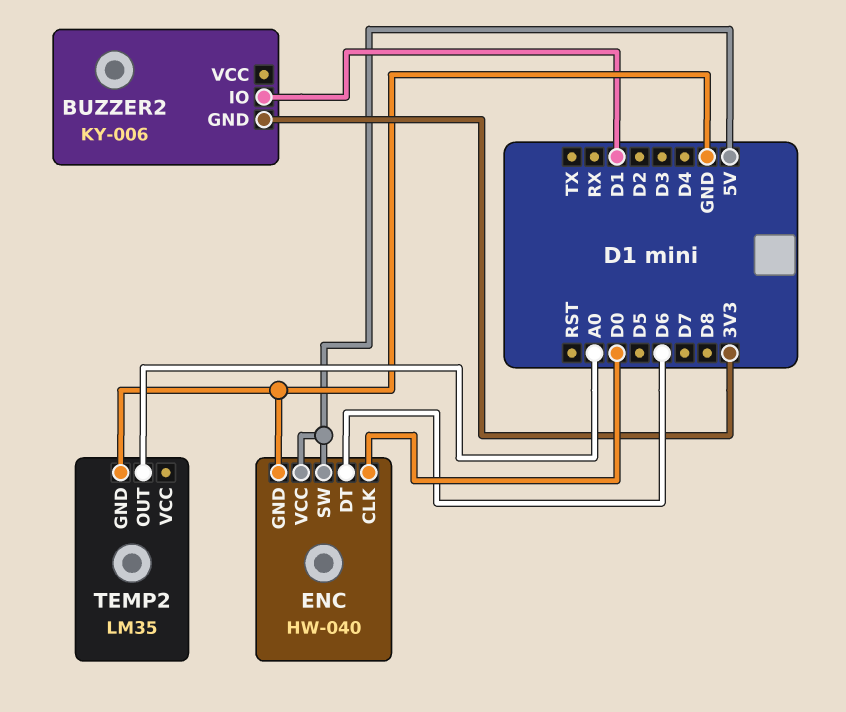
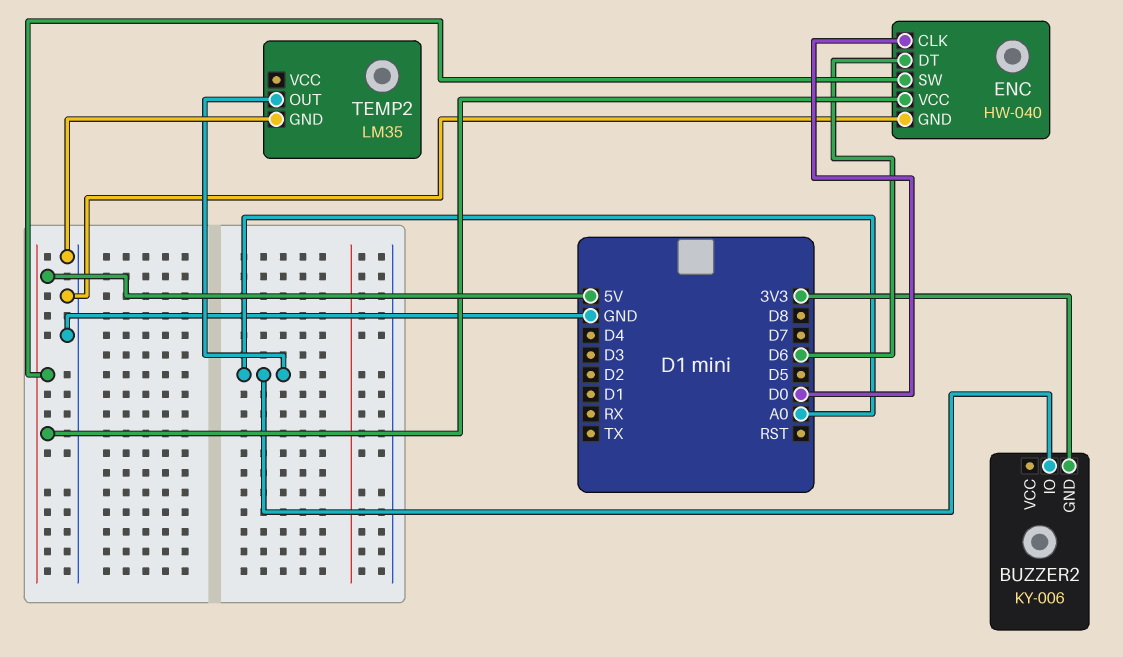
BUZZER2 pin IO: D1 -> A0

